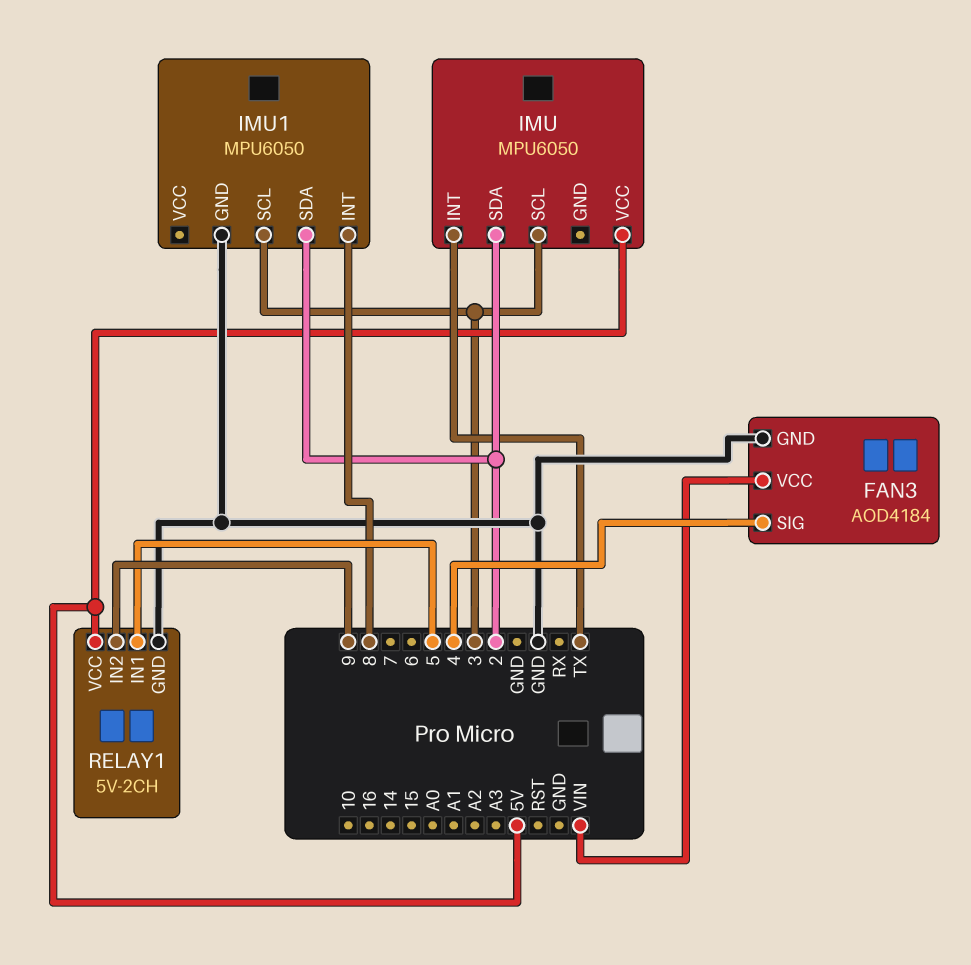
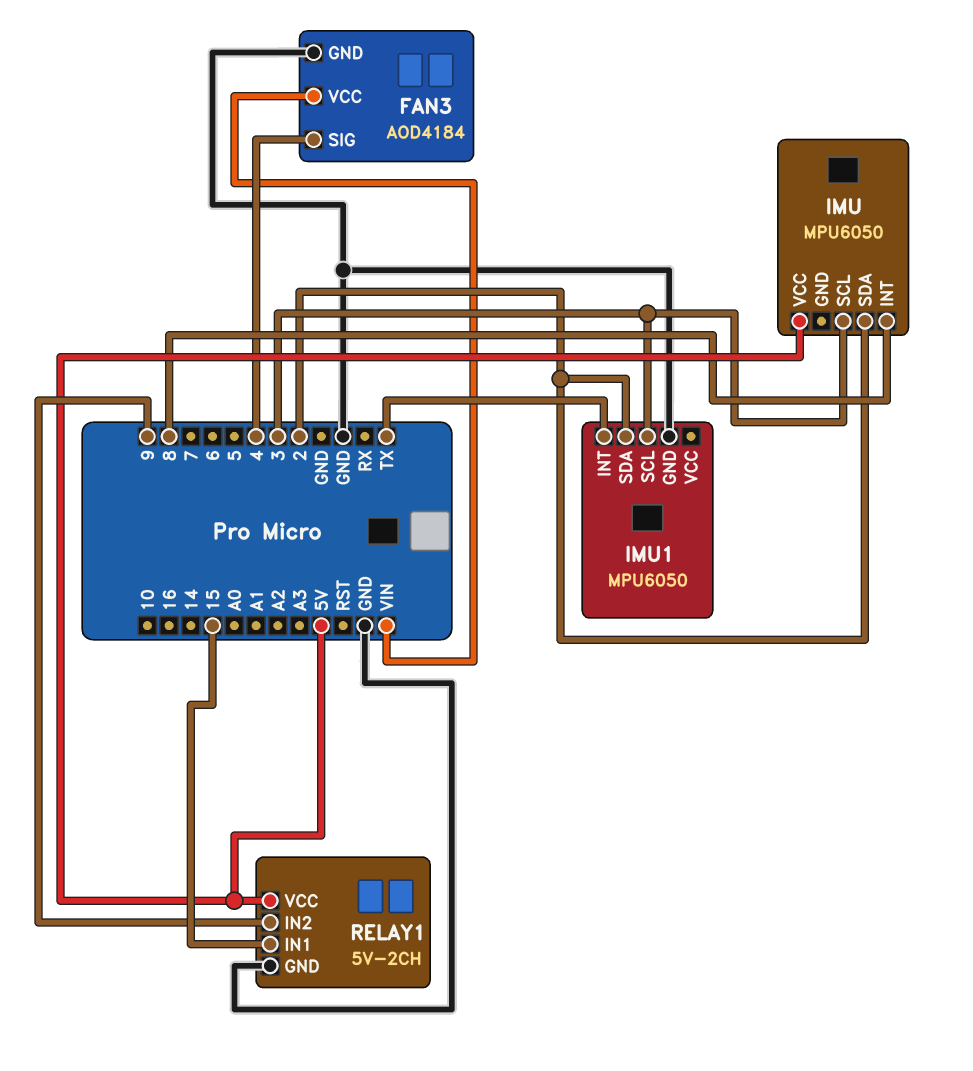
IMU pin INT: TX -> 8
IMU1 pin INT: 8 -> TX
RELAY1 pin IN1: 5 -> 15

